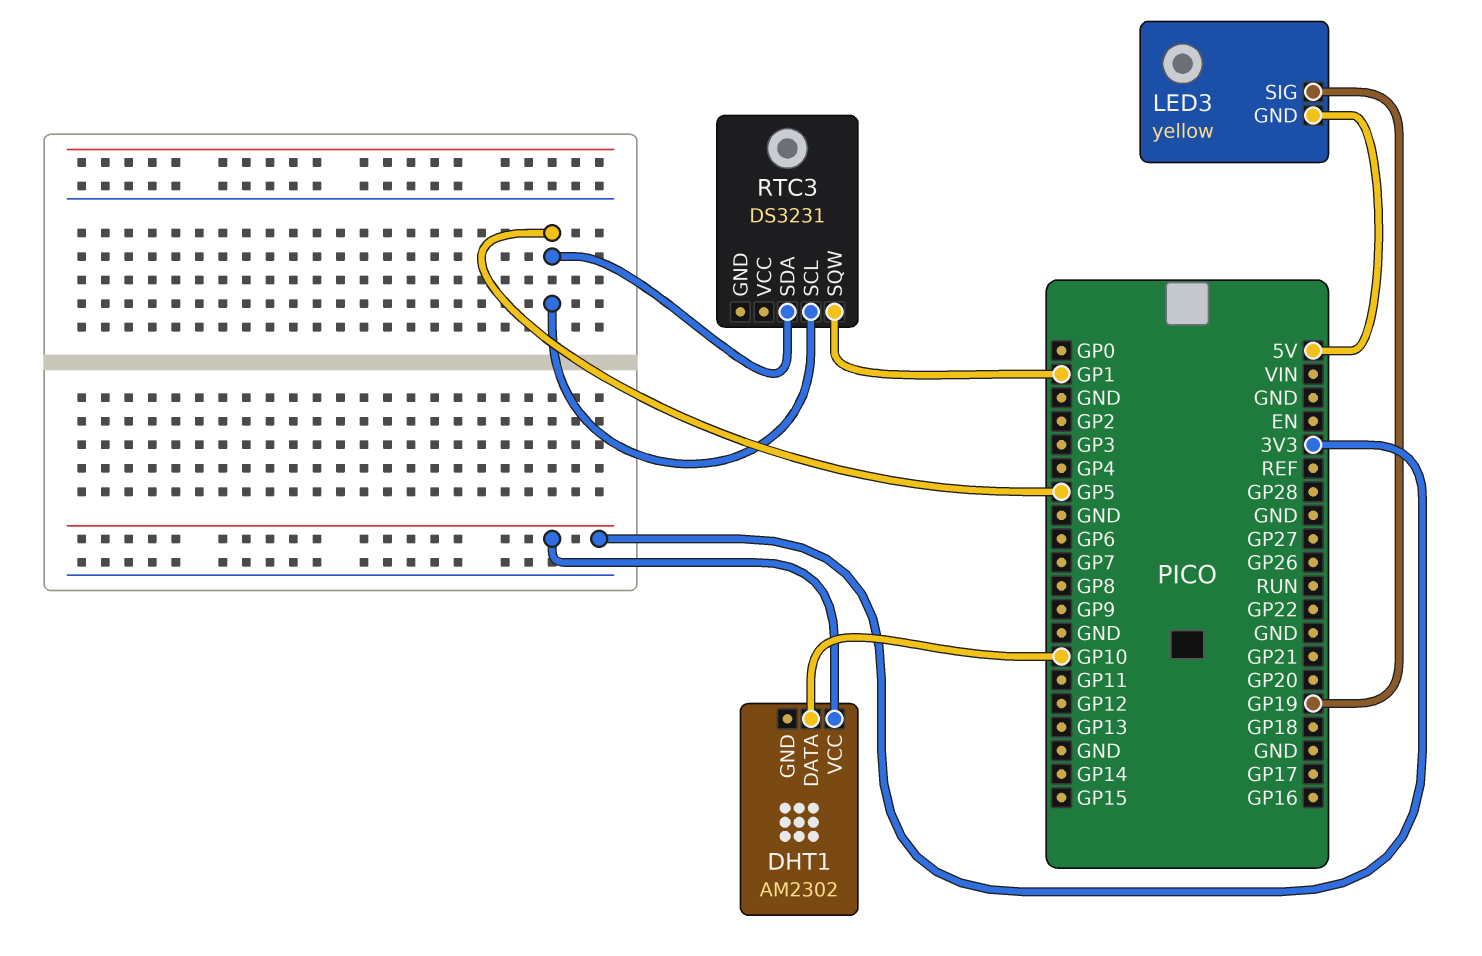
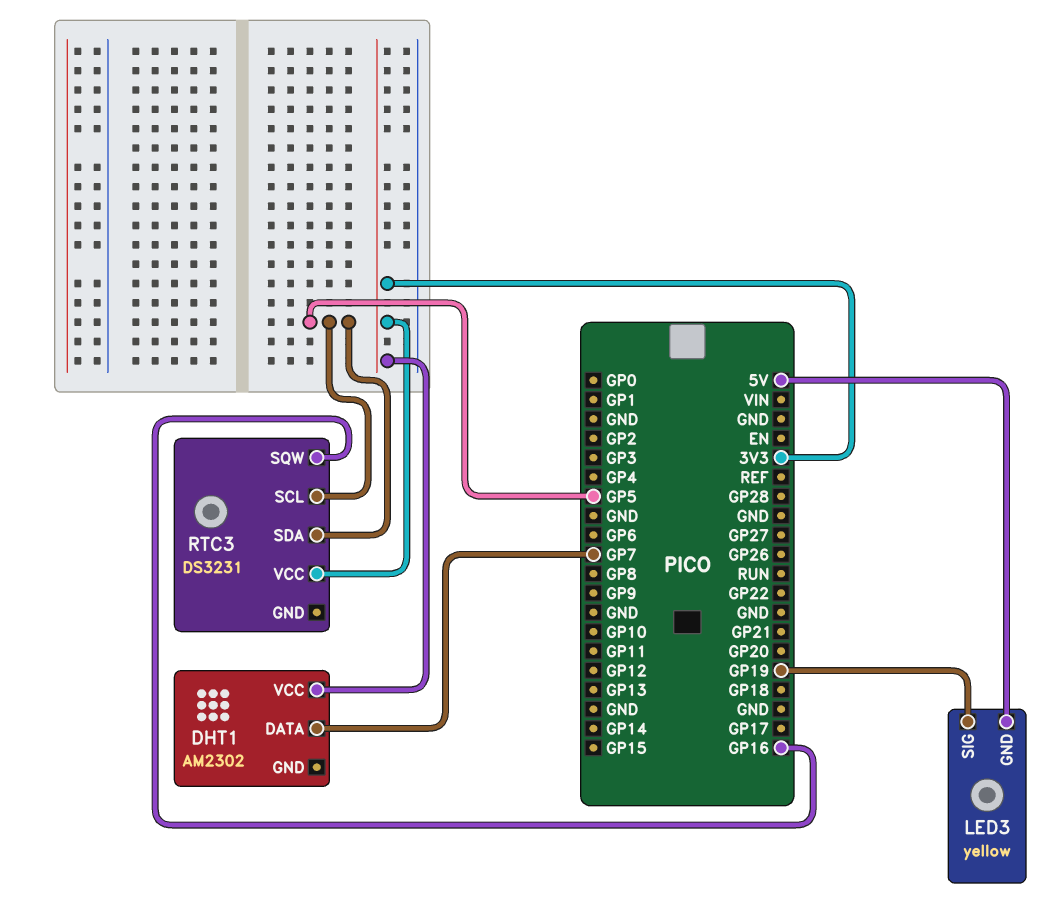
DHT1 pin DATA: GP10 -> GP7
RTC3 pin SQW: GP1 -> GP16
RTC3 pin VCC: none -> 3V3

